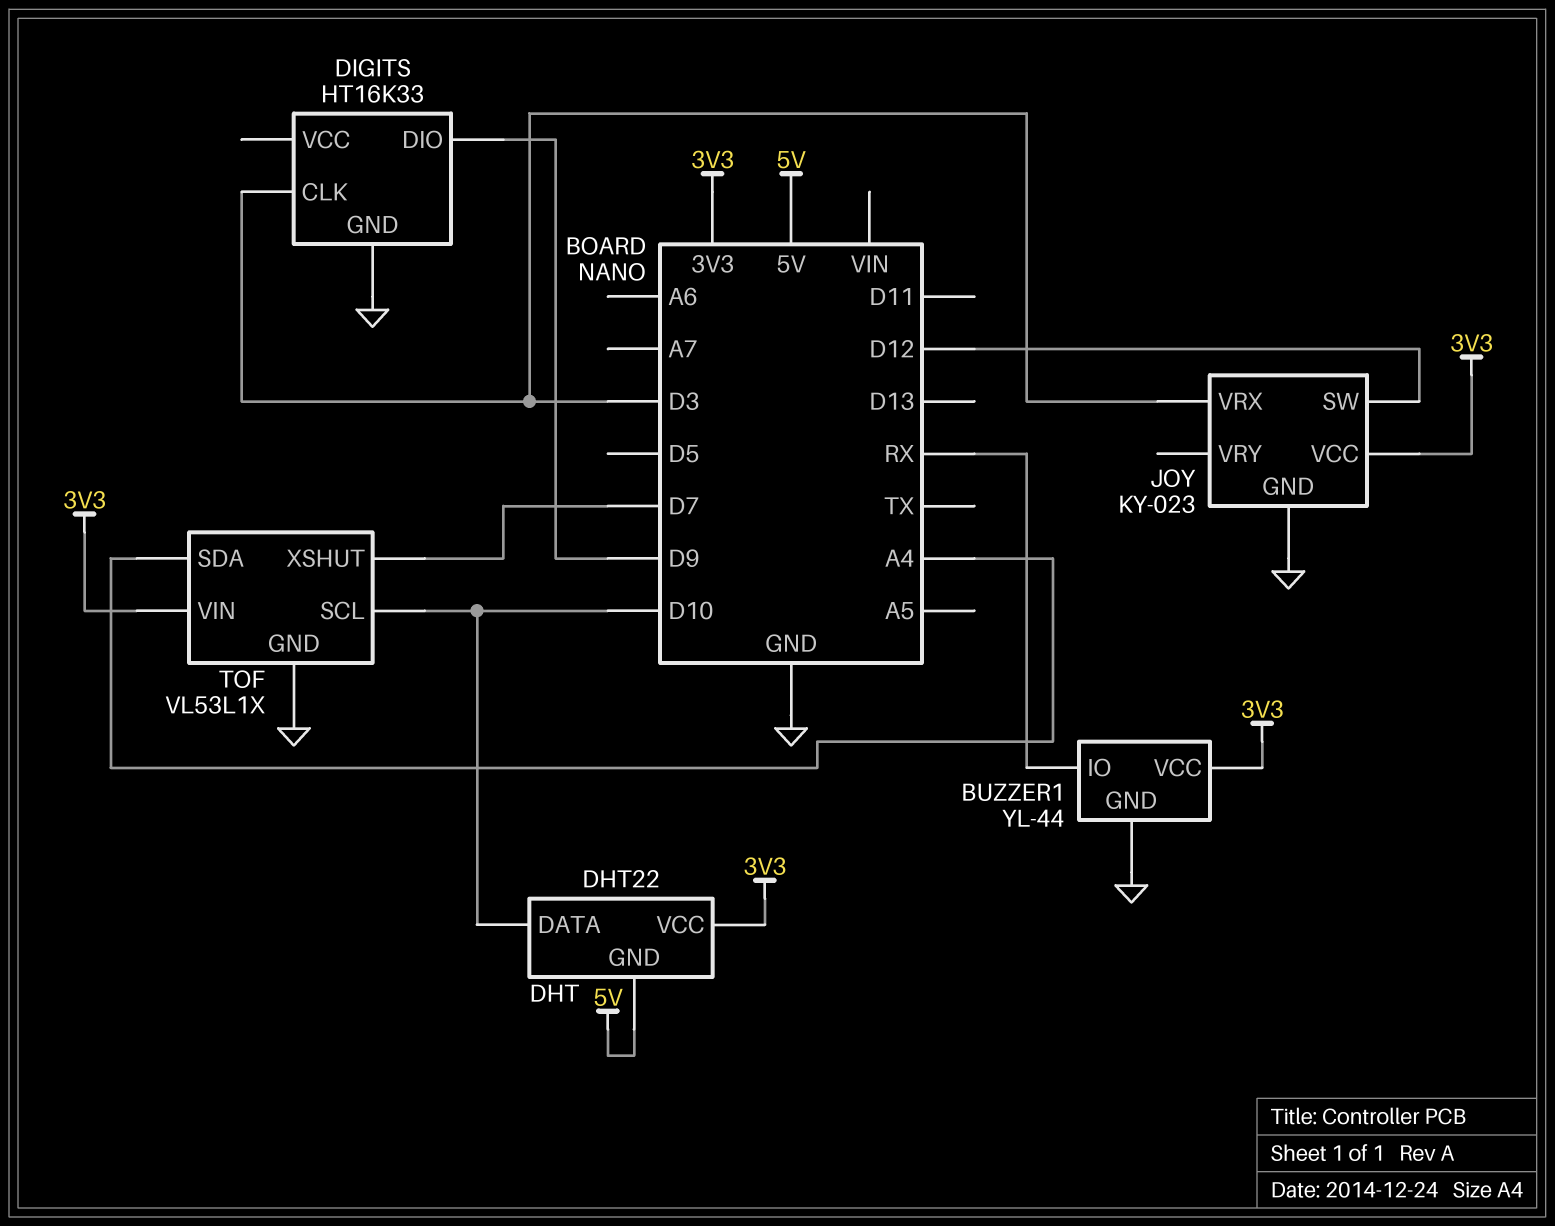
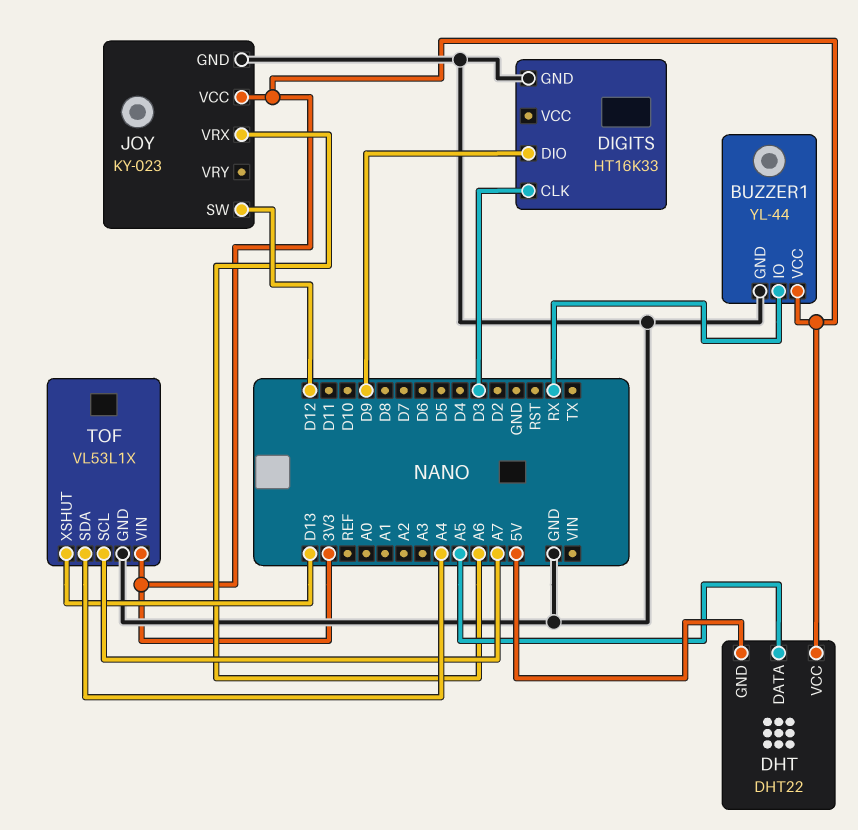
DHT pin DATA: D10 -> A5
JOY pin VRX: D3 -> A6
TOF pin SCL: D10 -> A7
TOF pin XSHUT: D7 -> D13

